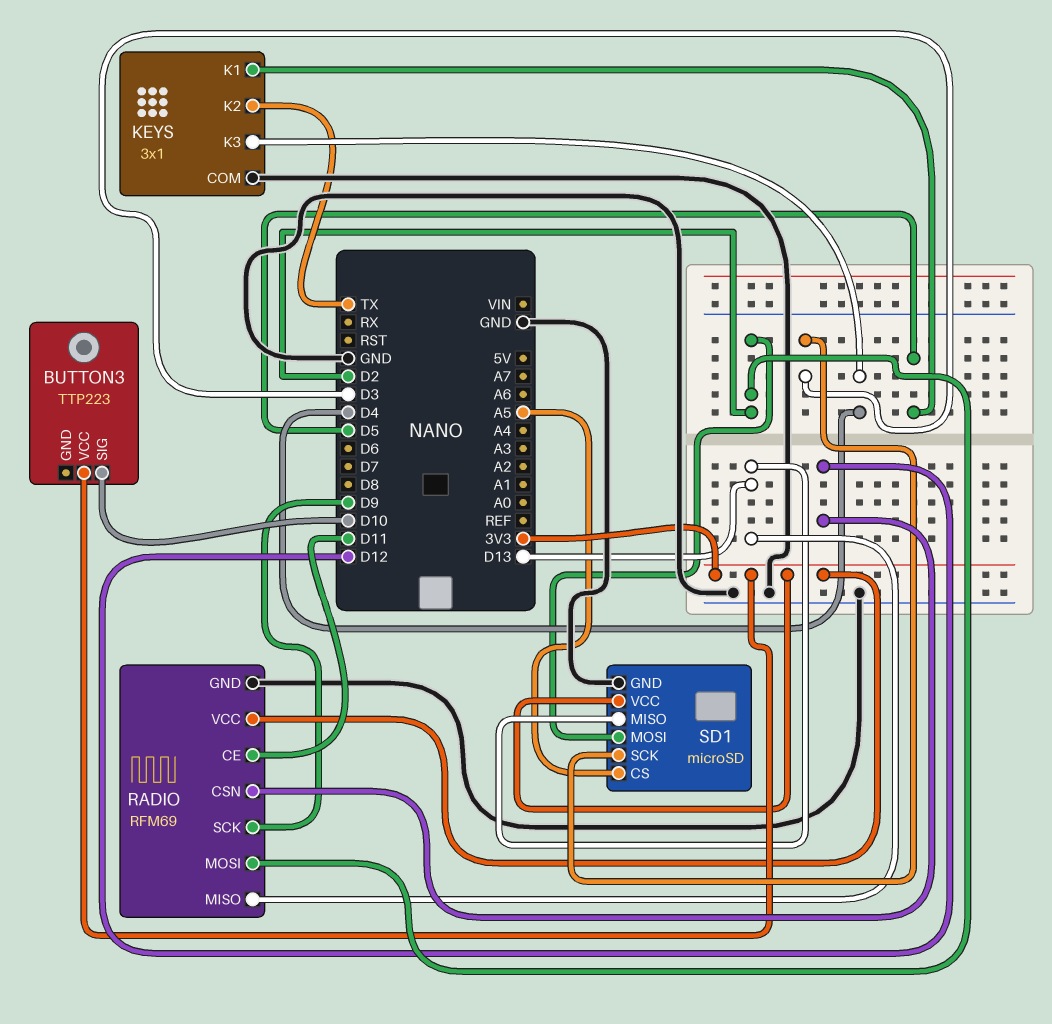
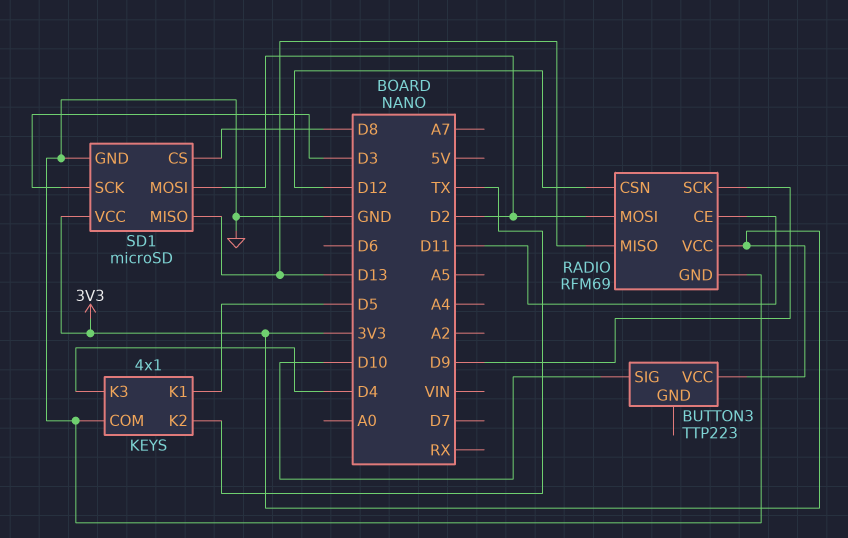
KEYS: 3x1 -> 4x1
SD1 pin CS: A5 -> D8

